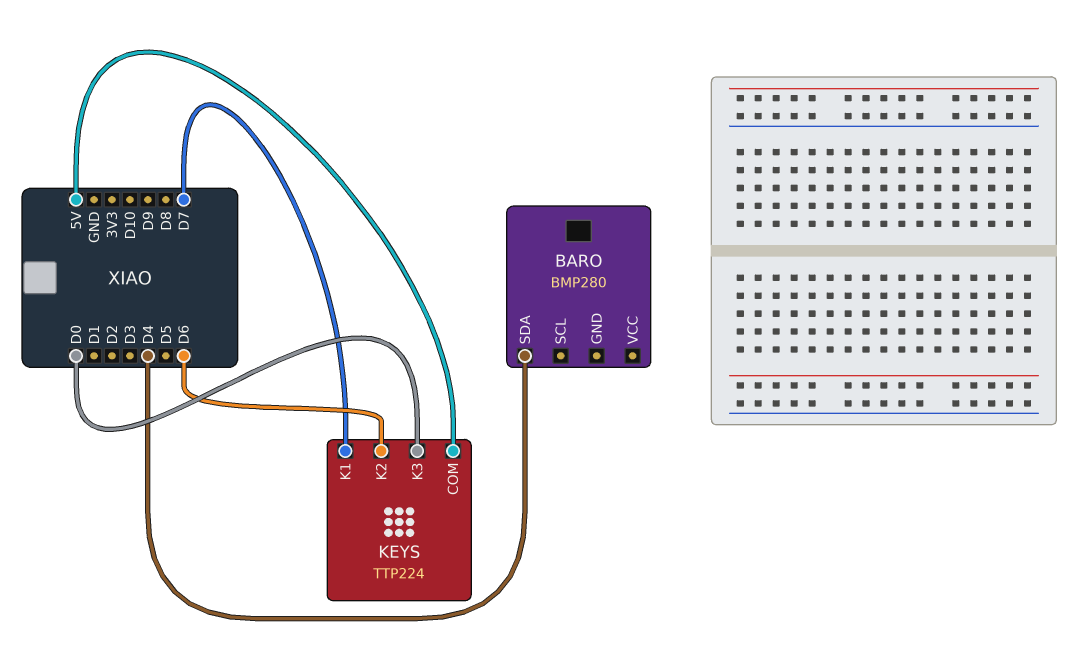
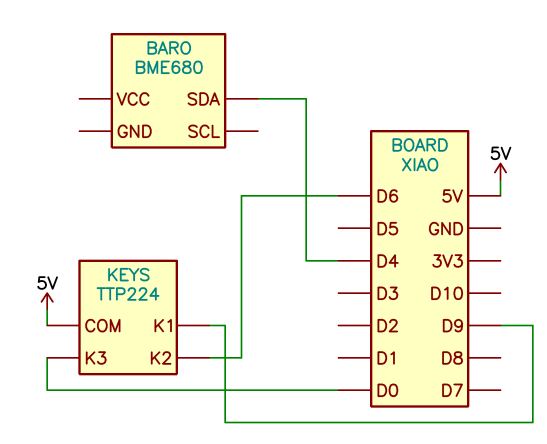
BARO: BMP280 -> BME680
KEYS pin K1: D7 -> D9

